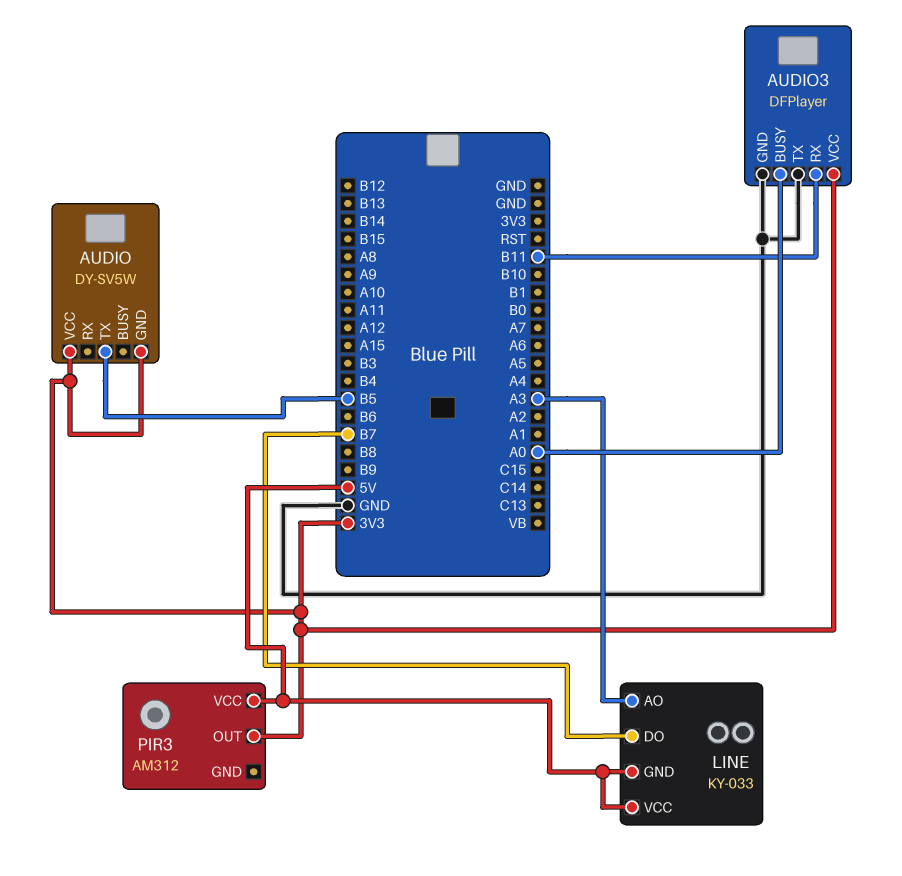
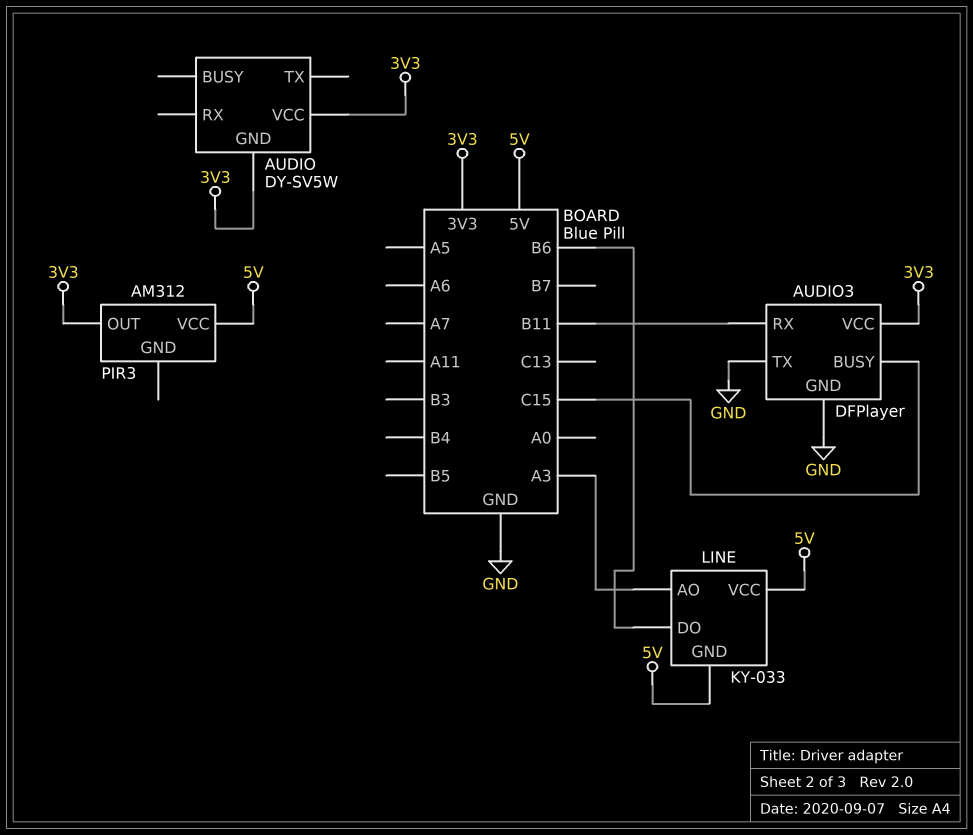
AUDIO pin TX: B5 -> none
AUDIO3 pin BUSY: A0 -> C15
LINE pin DO: B7 -> B6

